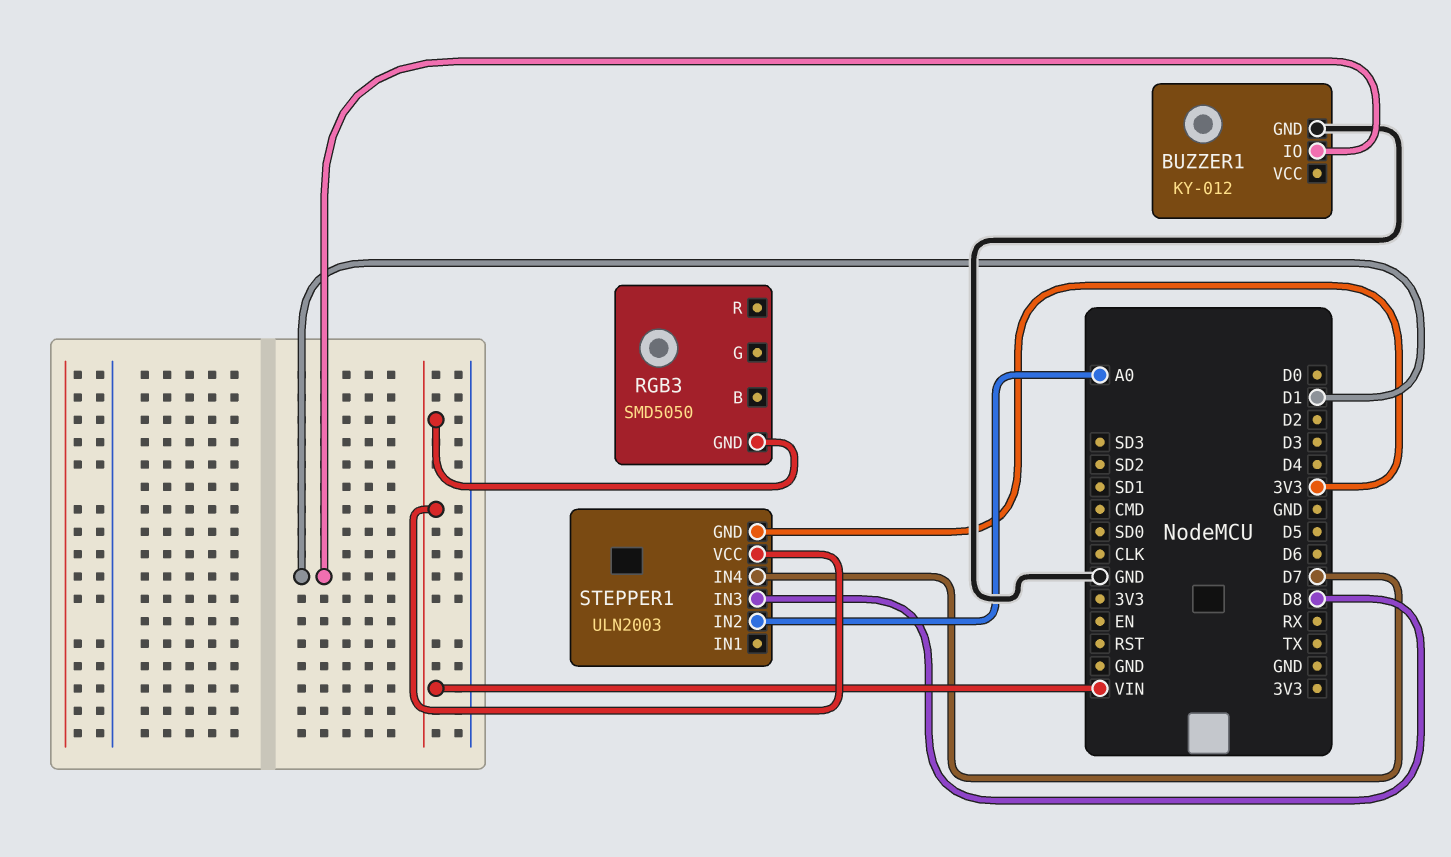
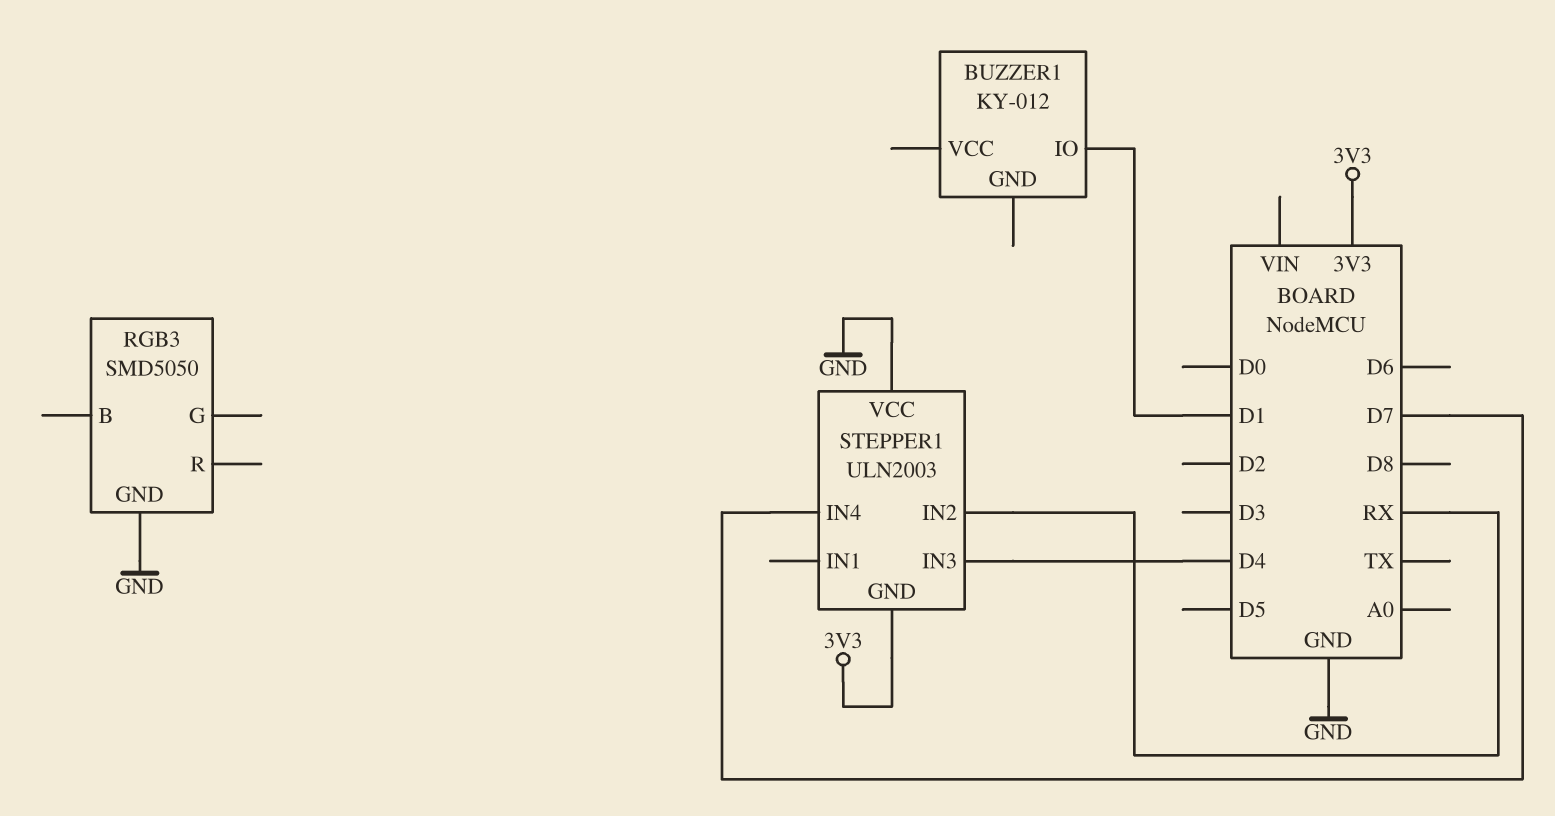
BUZZER1 pin GND: GND -> none
RGB3 pin GND: VIN -> GND
STEPPER1 pin IN2: A0 -> RX
STEPPER1 pin IN3: D8 -> D4
STEPPER1 pin VCC: VIN -> GND

